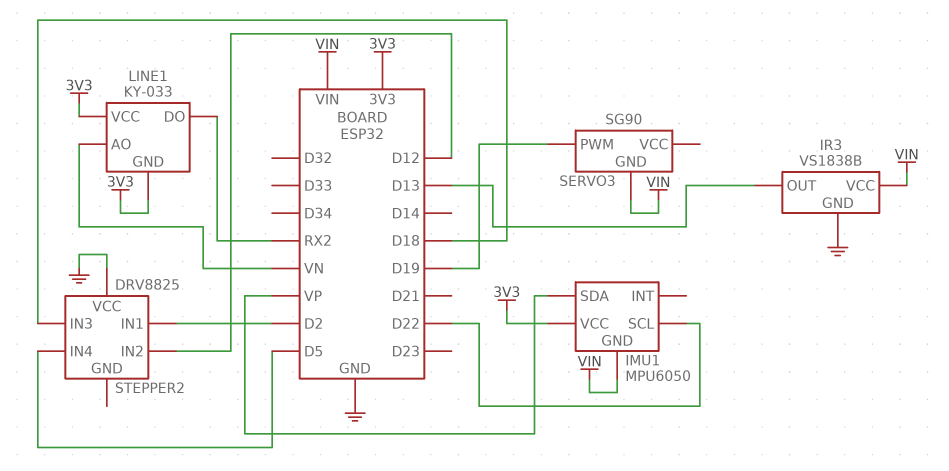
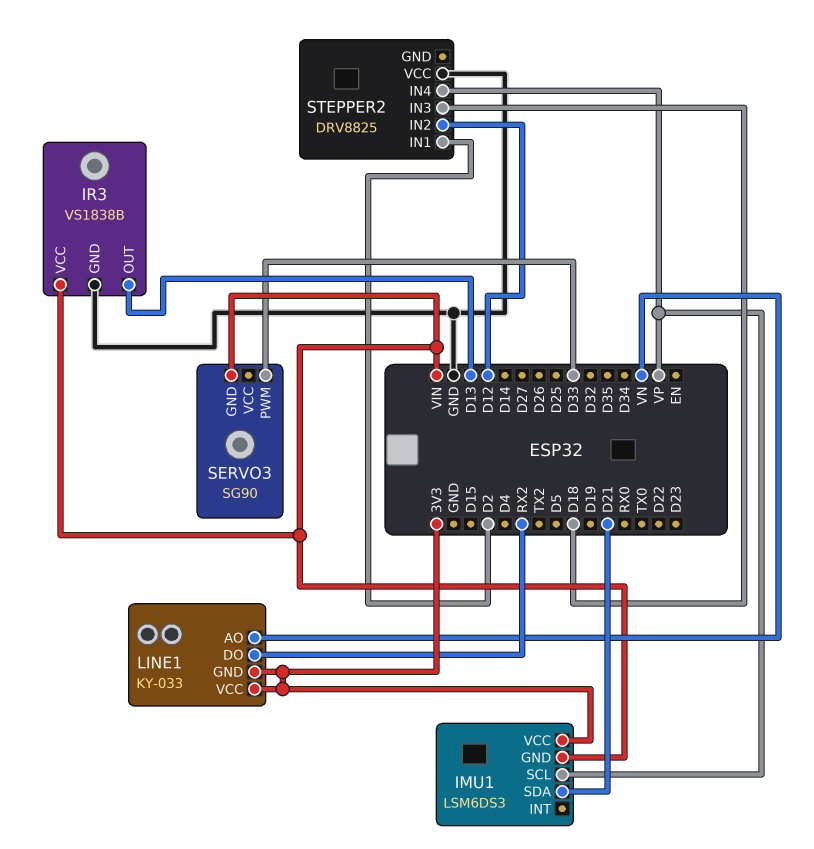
IMU1: MPU6050 -> LSM6DS3
IMU1 pin SCL: D22 -> VP
IMU1 pin SDA: VP -> D21
SERVO3 pin PWM: D19 -> D33
STEPPER2 pin IN4: D5 -> VP

